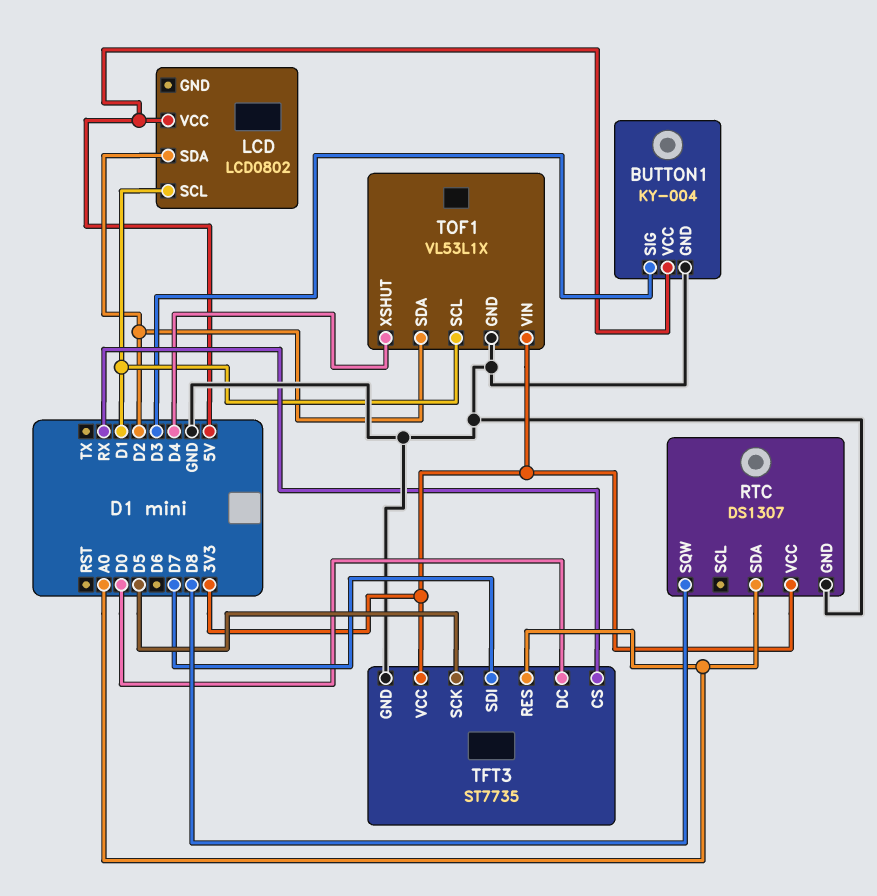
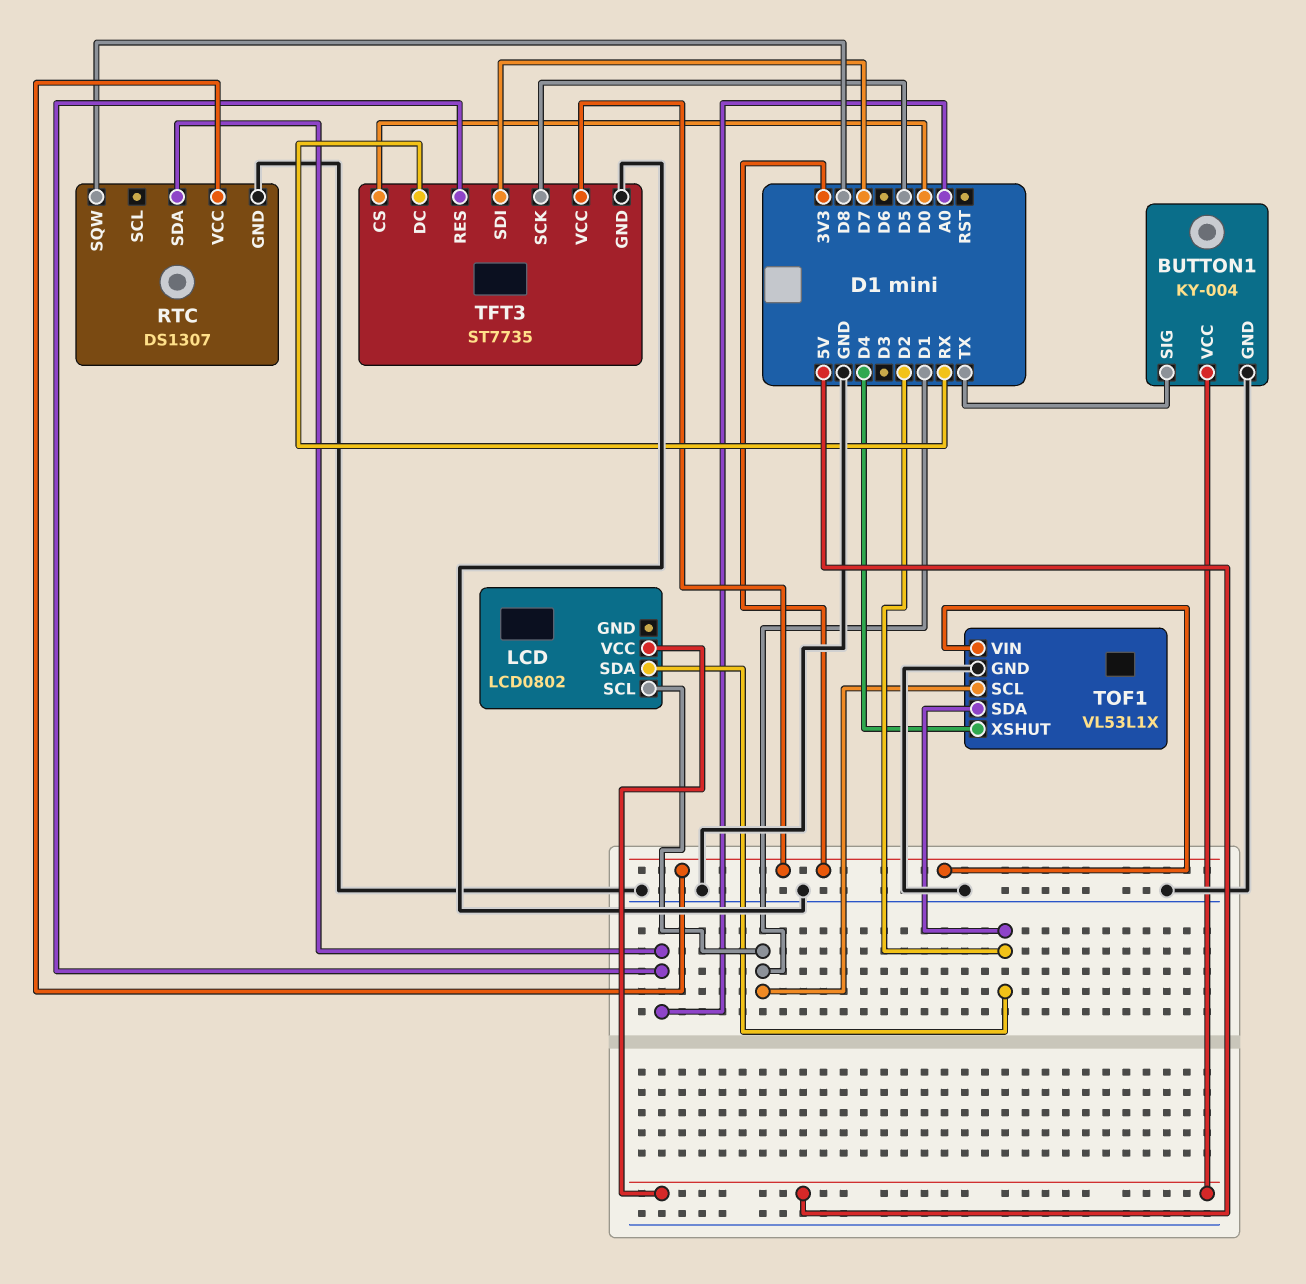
BUTTON1 pin SIG: D3 -> TX
TFT3 pin CS: RX -> D0
TFT3 pin DC: D0 -> RX

